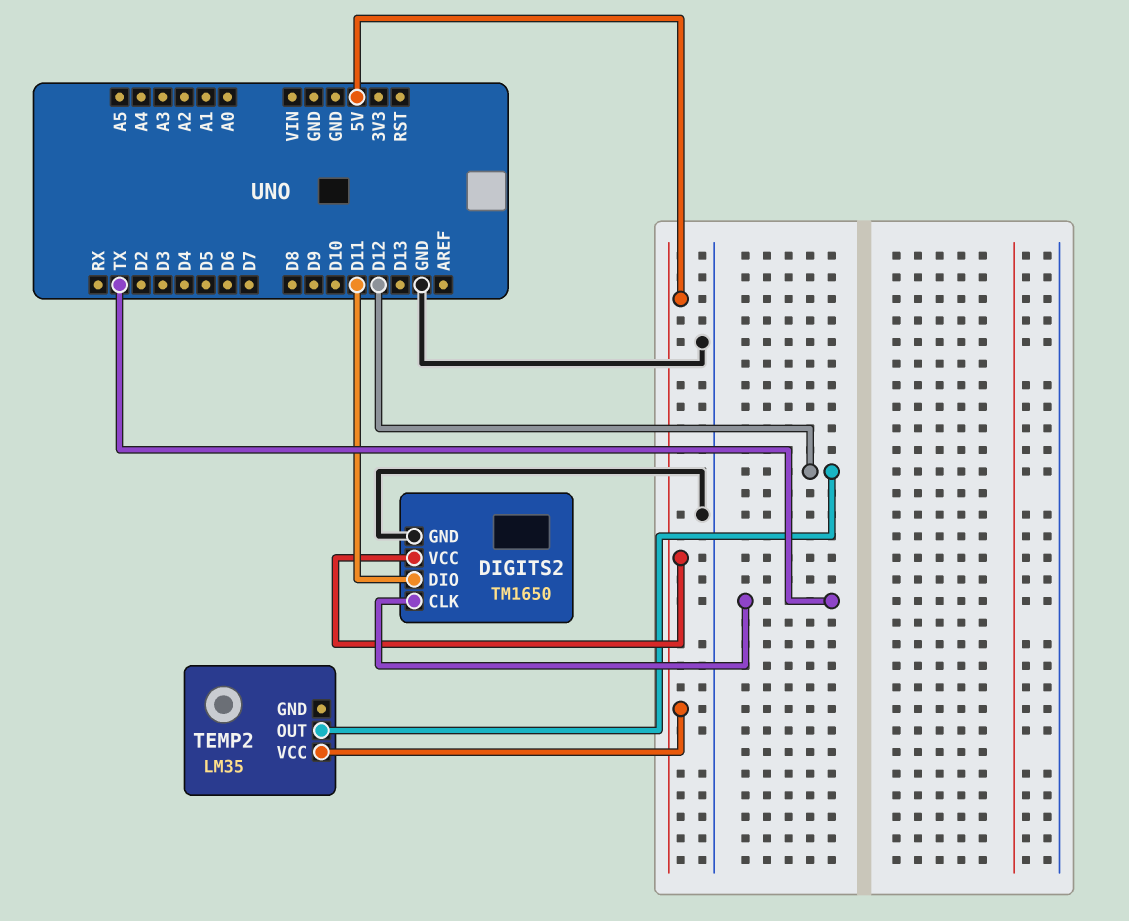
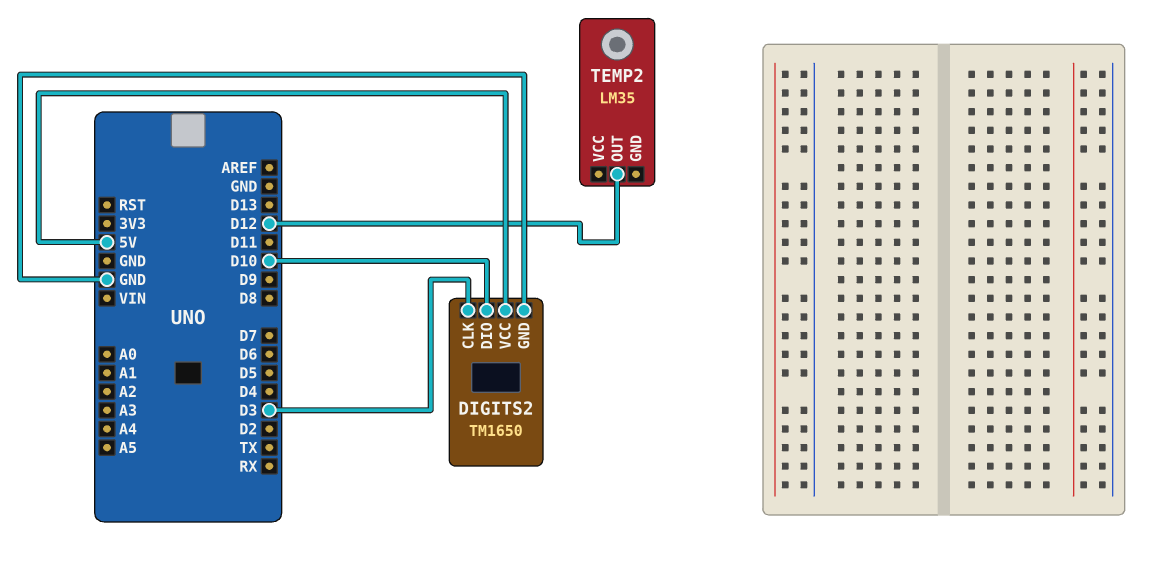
DIGITS2 pin CLK: TX -> D3
DIGITS2 pin DIO: D11 -> D10
TEMP2 pin VCC: 5V -> none

